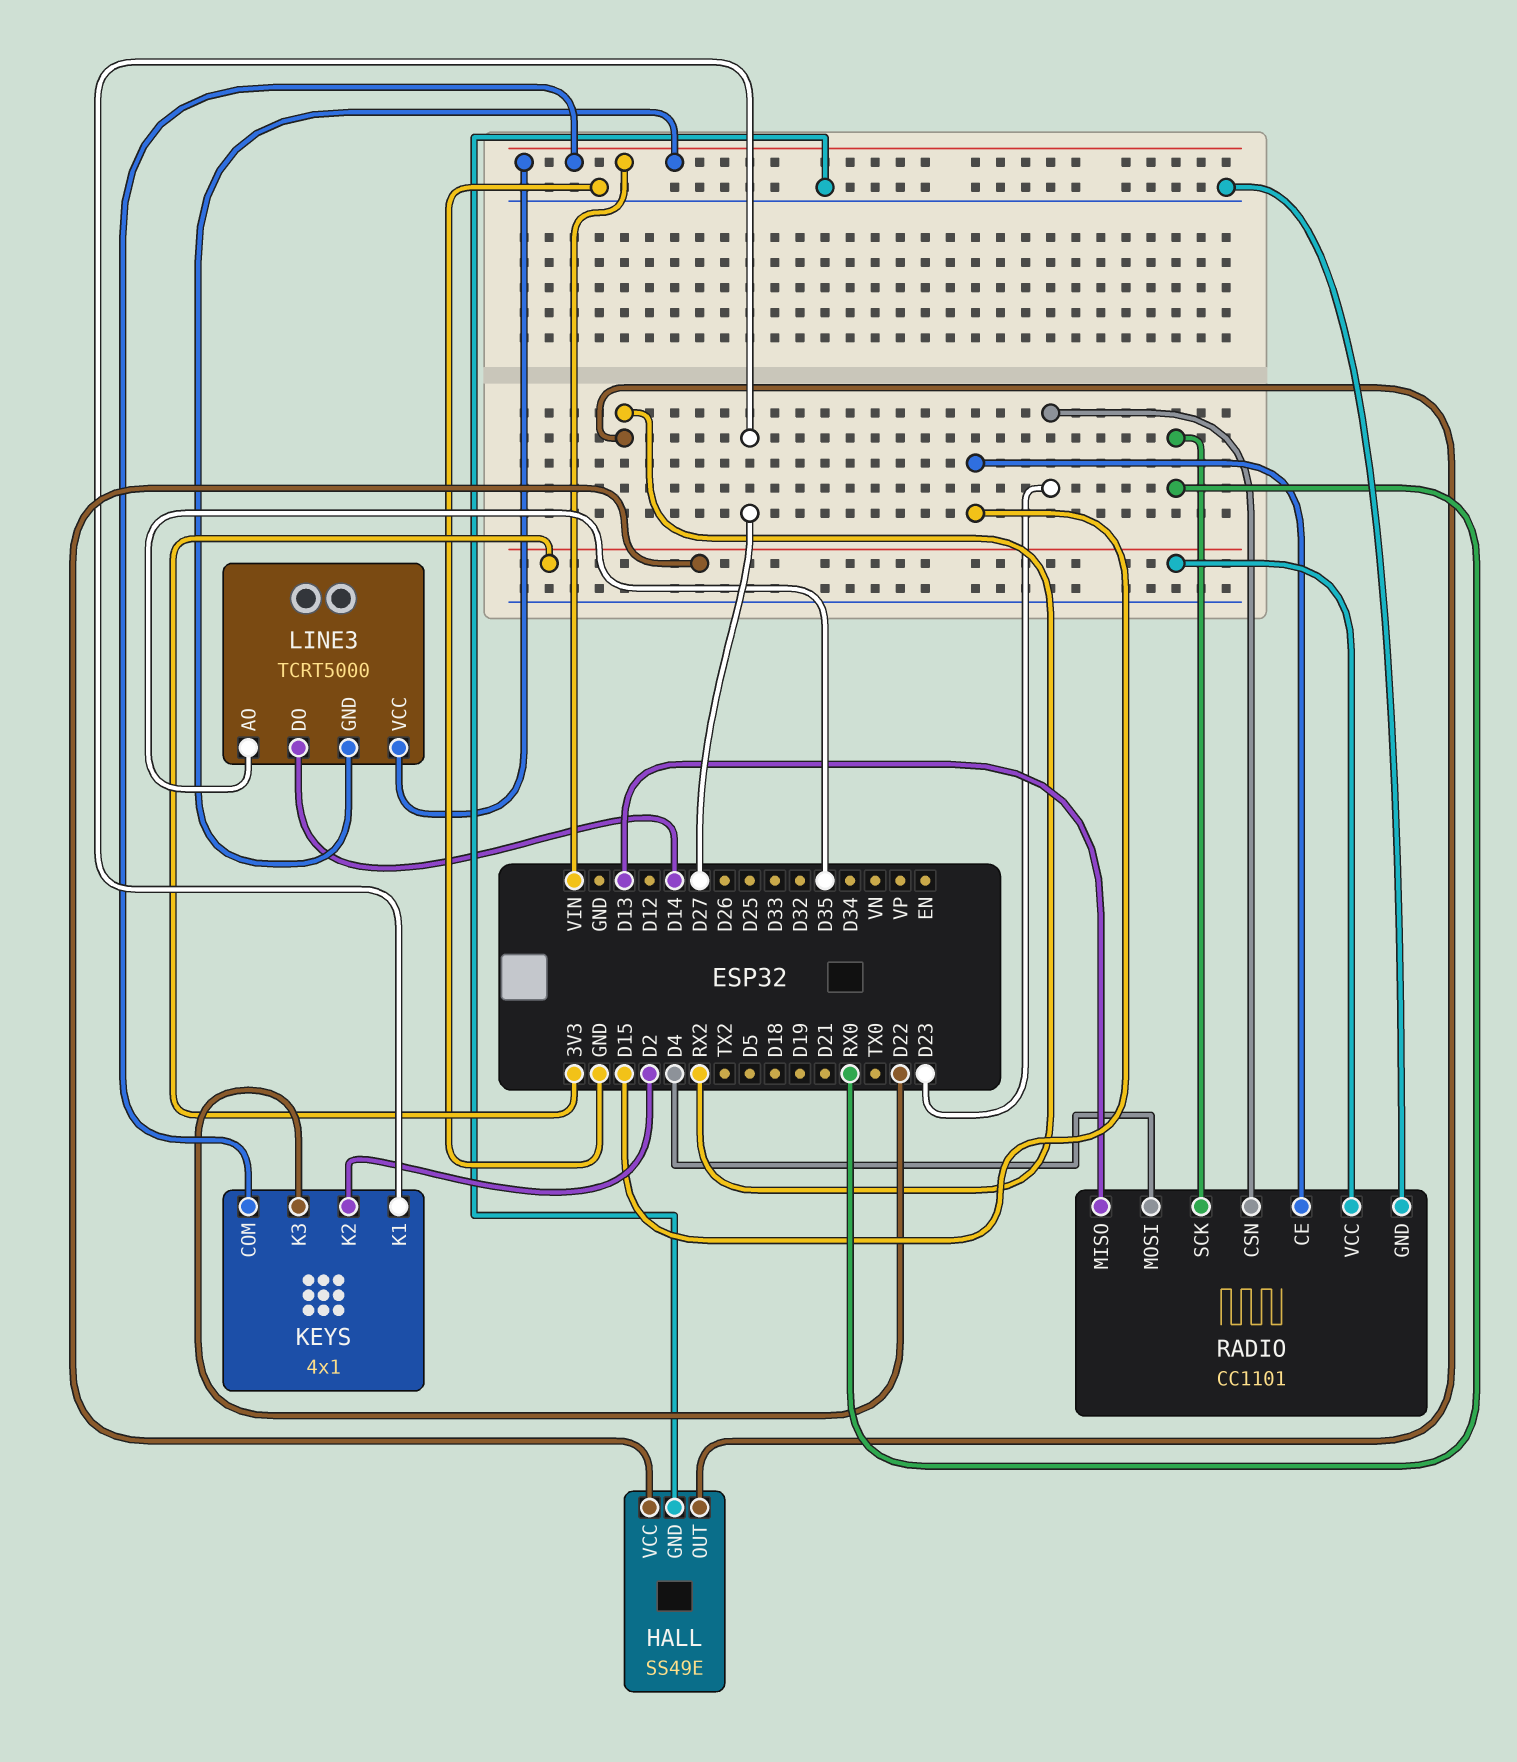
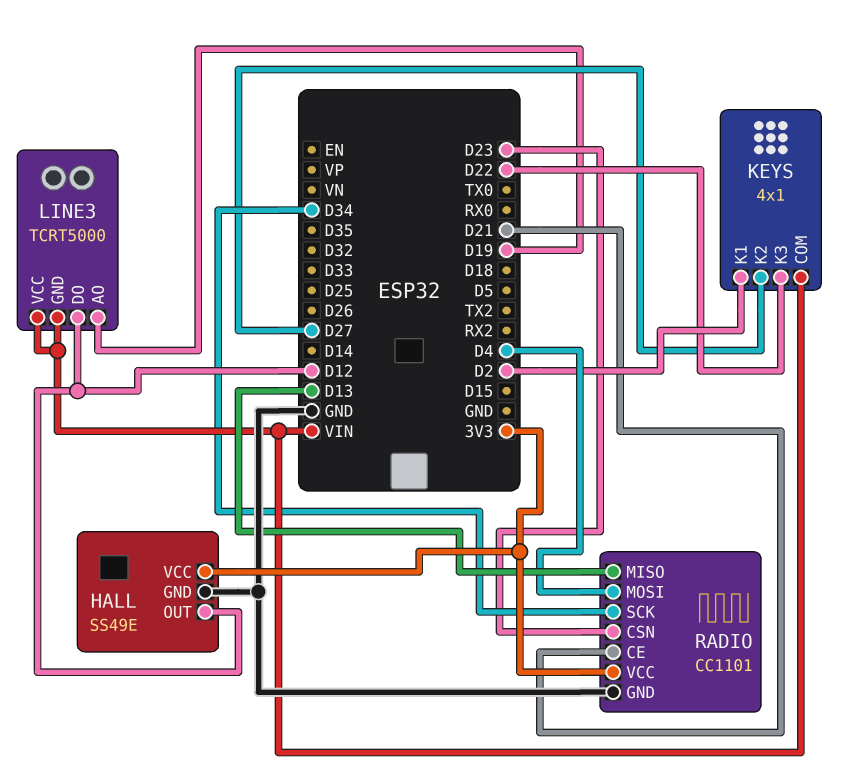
HALL pin OUT: RX2 -> D12
KEYS pin K1: D27 -> D2
KEYS pin K2: D2 -> D27
LINE3 pin AO: D35 -> D19
LINE3 pin DO: D14 -> D12
RADIO pin CE: D15 -> D21
RADIO pin SCK: RX0 -> D34

